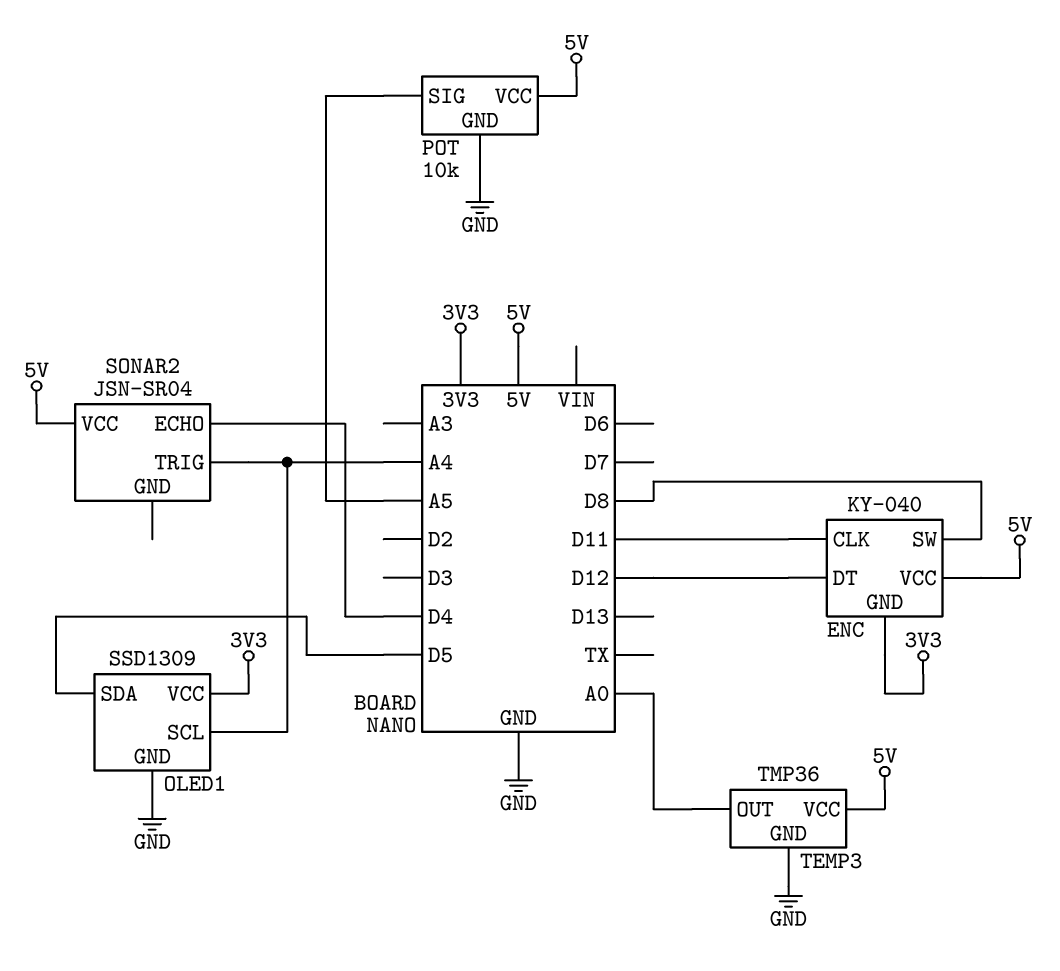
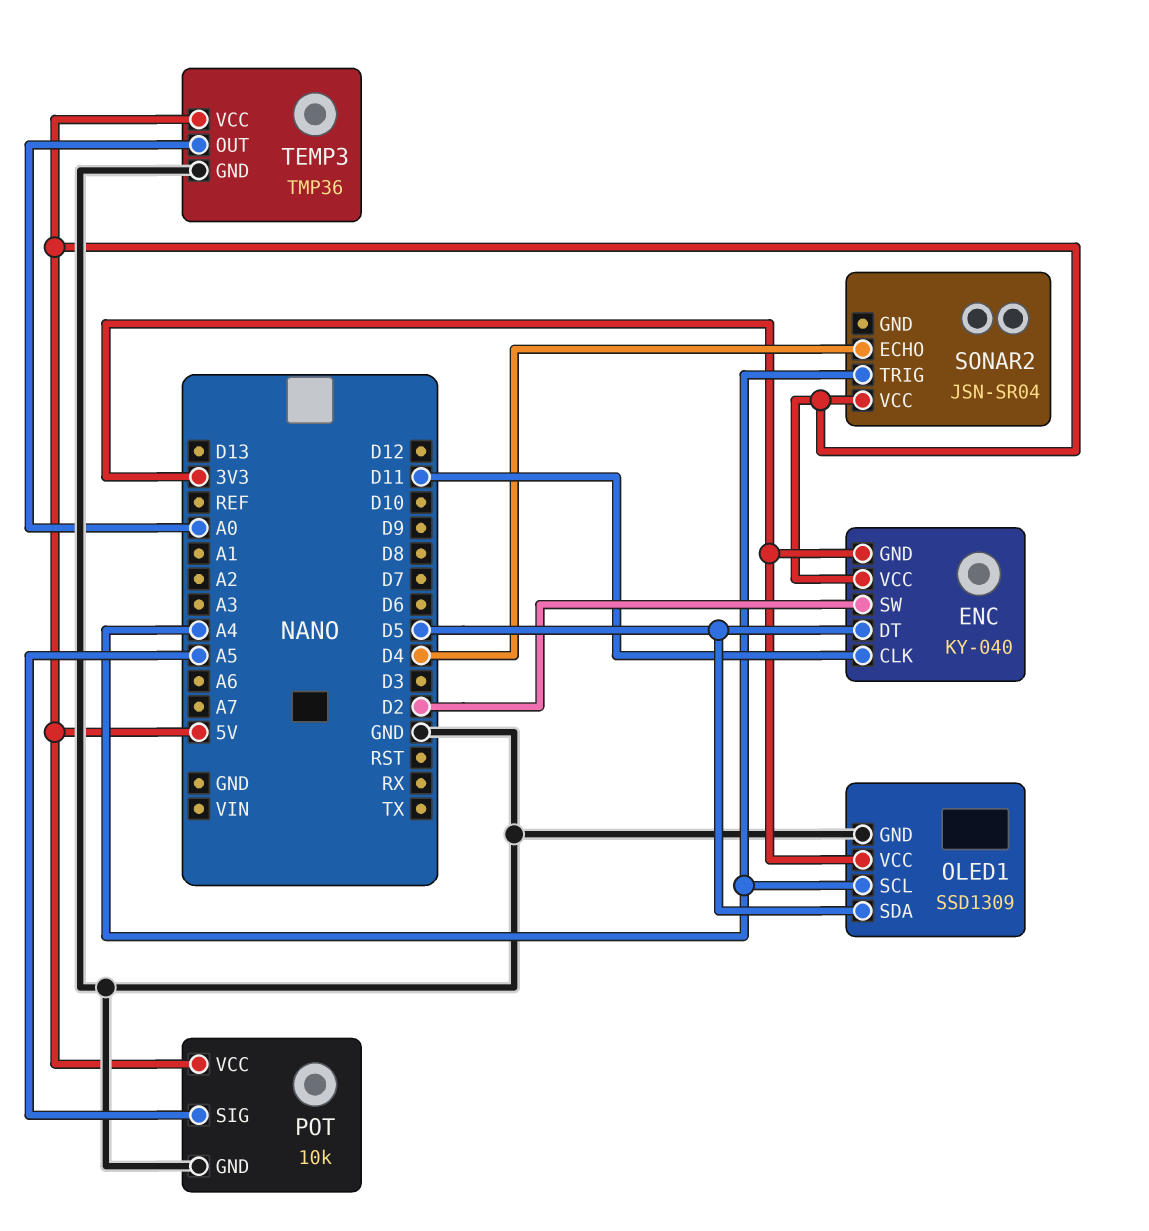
ENC pin DT: D12 -> D5
ENC pin SW: D8 -> D2

